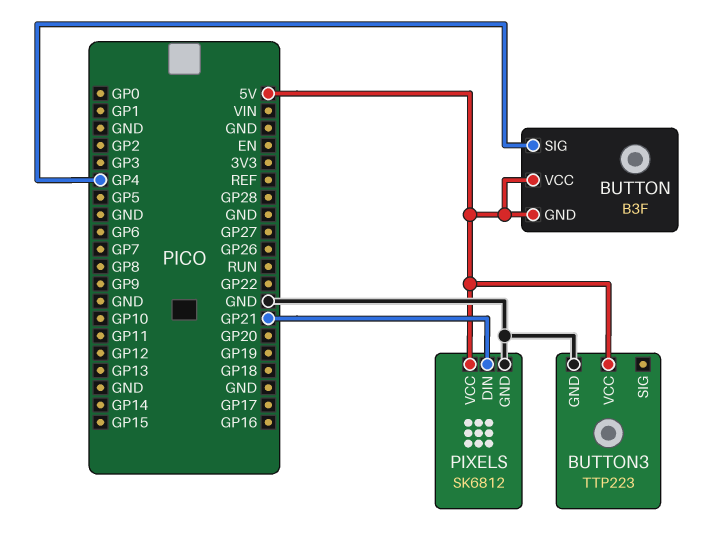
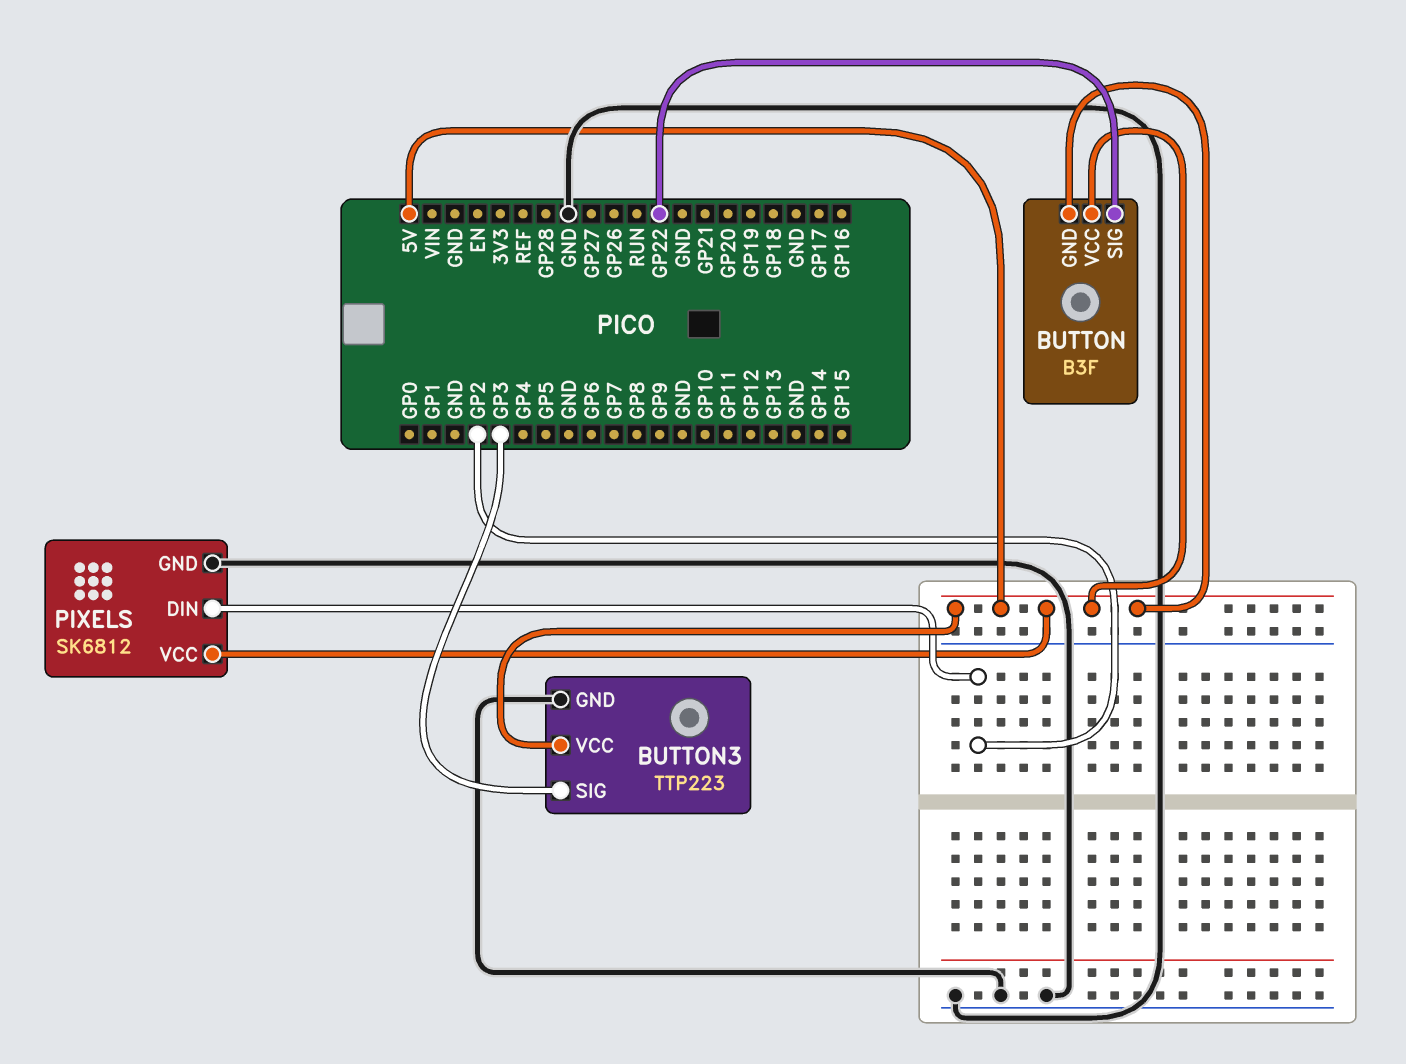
BUTTON pin SIG: GP4 -> GP22
BUTTON3 pin SIG: none -> GP3
PIXELS pin DIN: GP21 -> GP2

